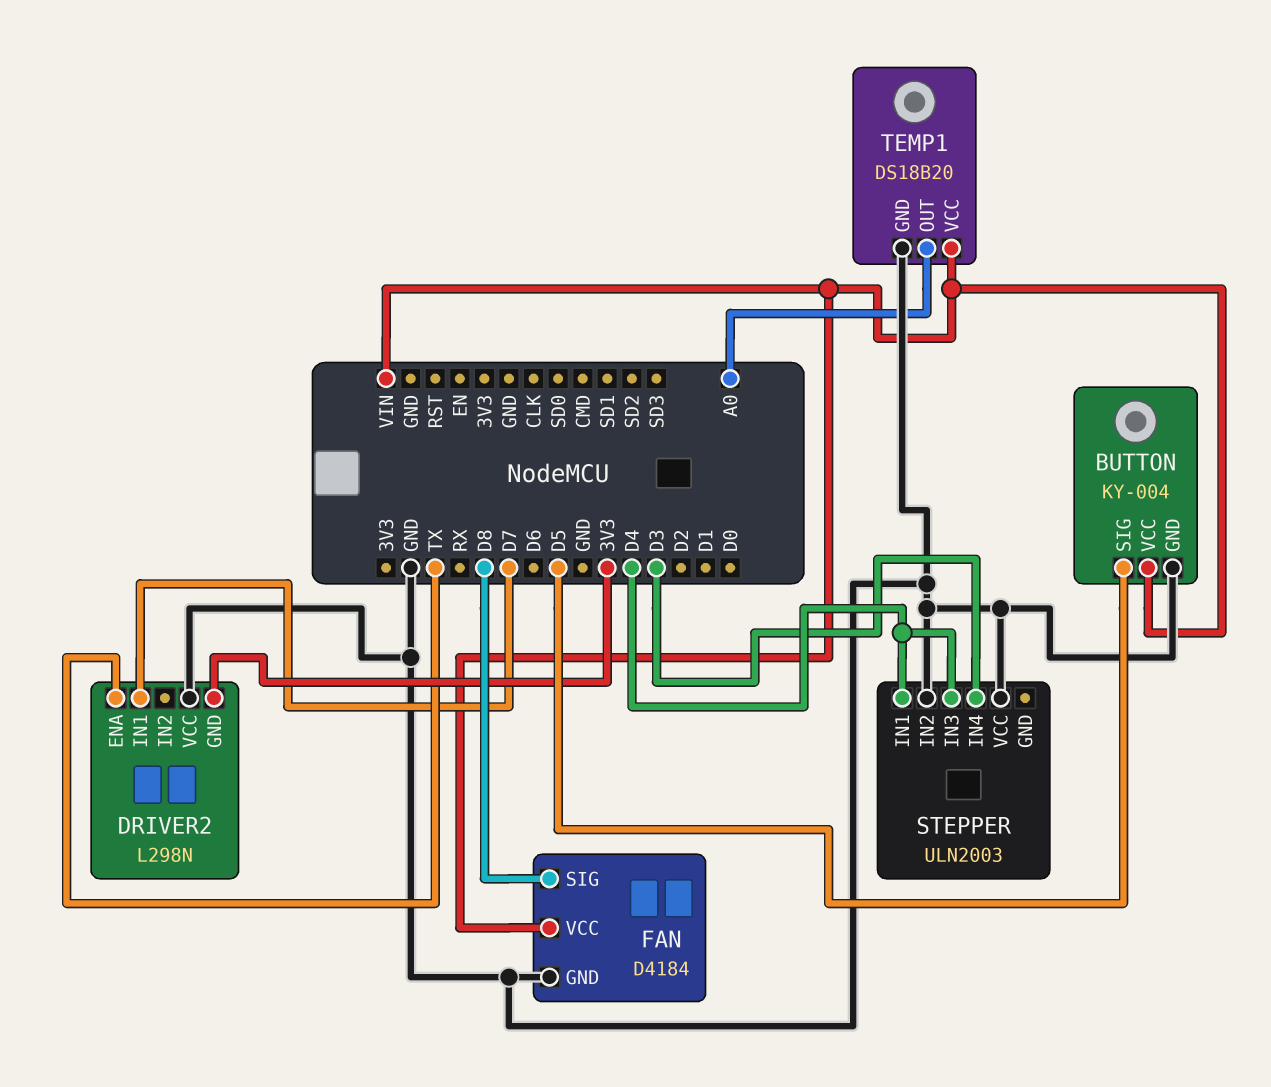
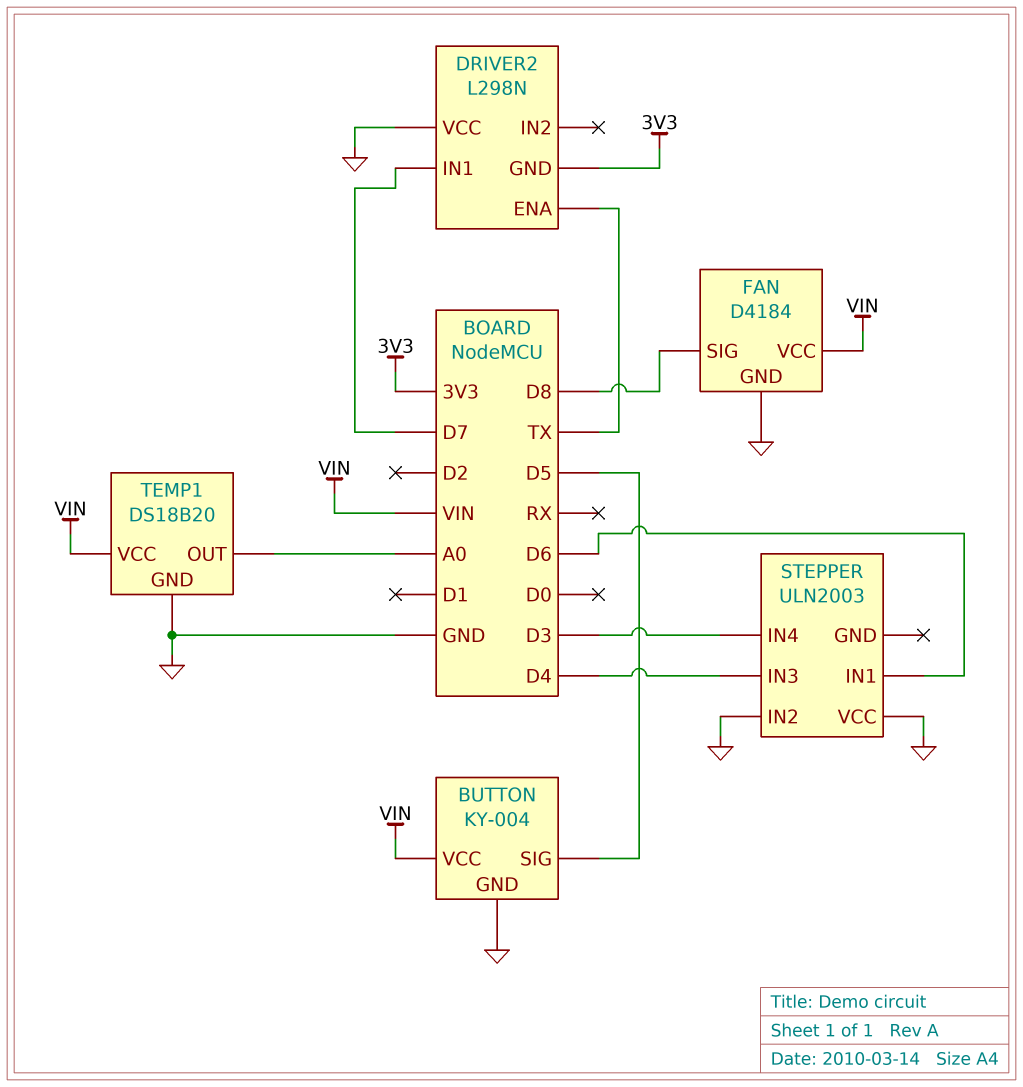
STEPPER pin IN1: D4 -> D6

